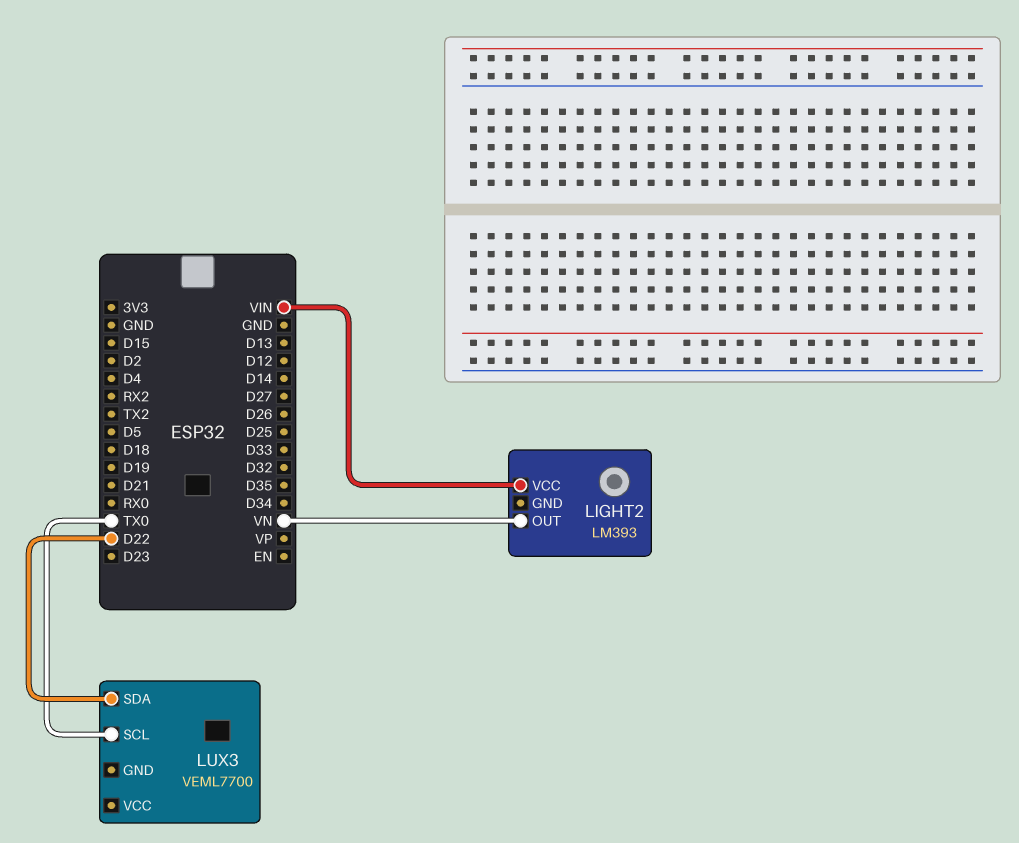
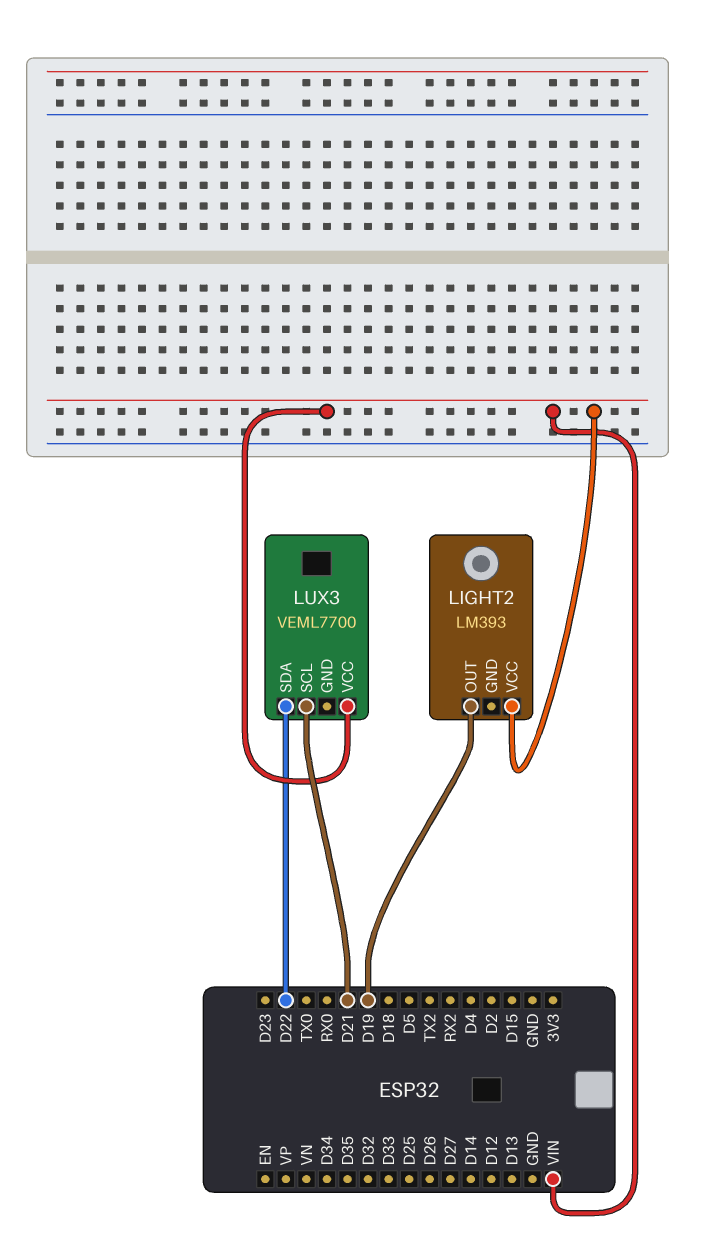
LIGHT2 pin OUT: VN -> D19
LUX3 pin SCL: TX0 -> D21
LUX3 pin VCC: none -> VIN

